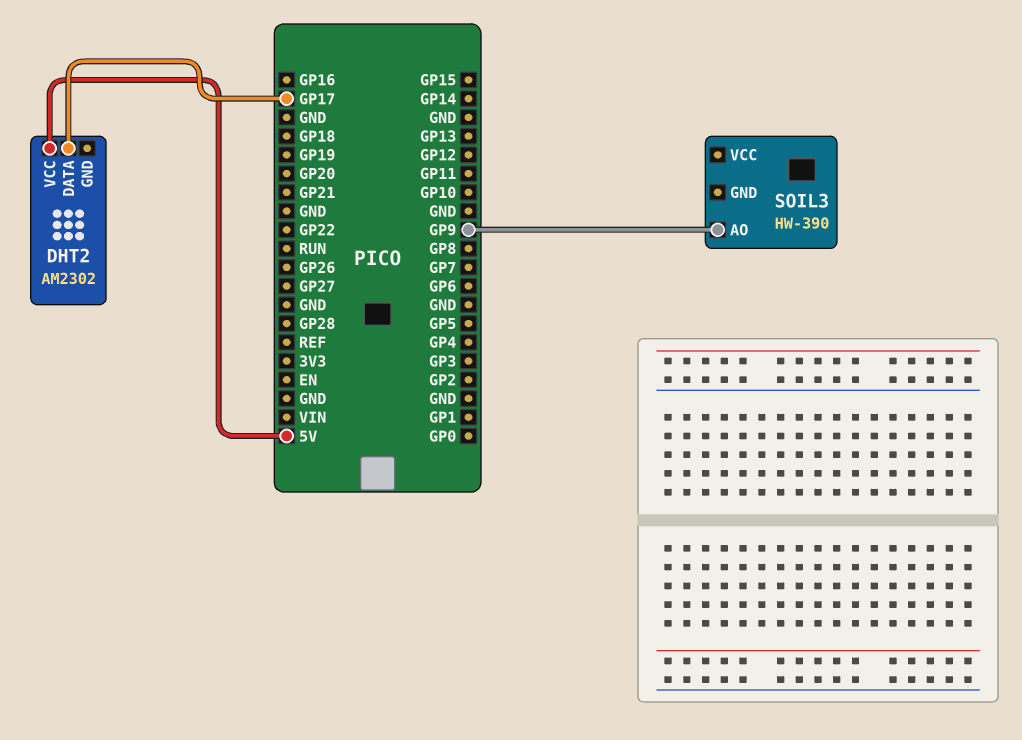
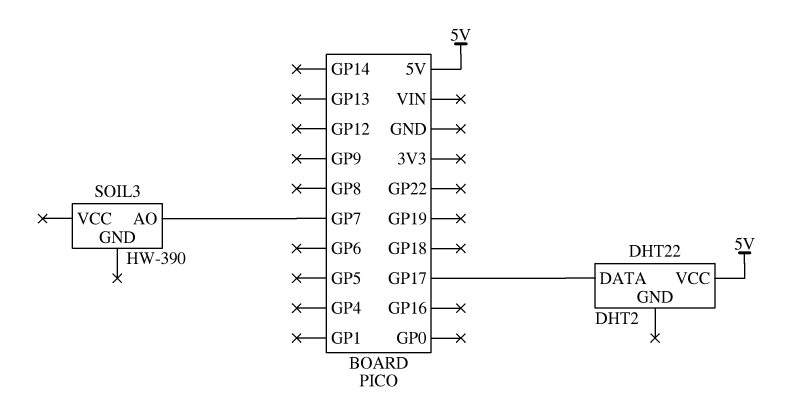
DHT2: AM2302 -> DHT22
SOIL3 pin AO: GP9 -> GP7

